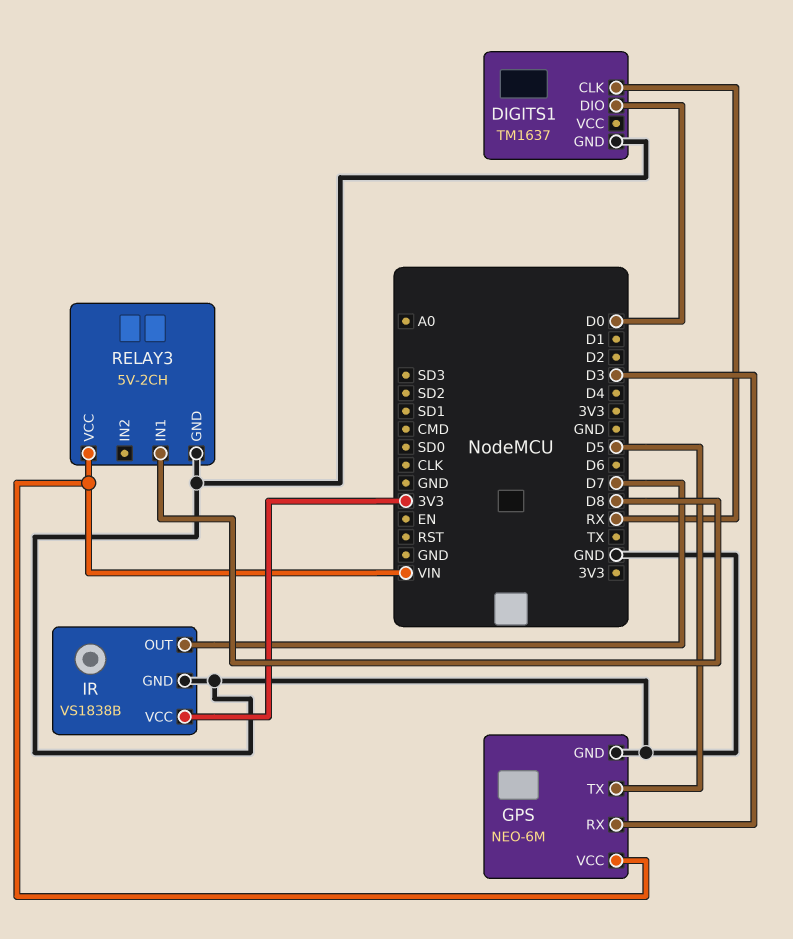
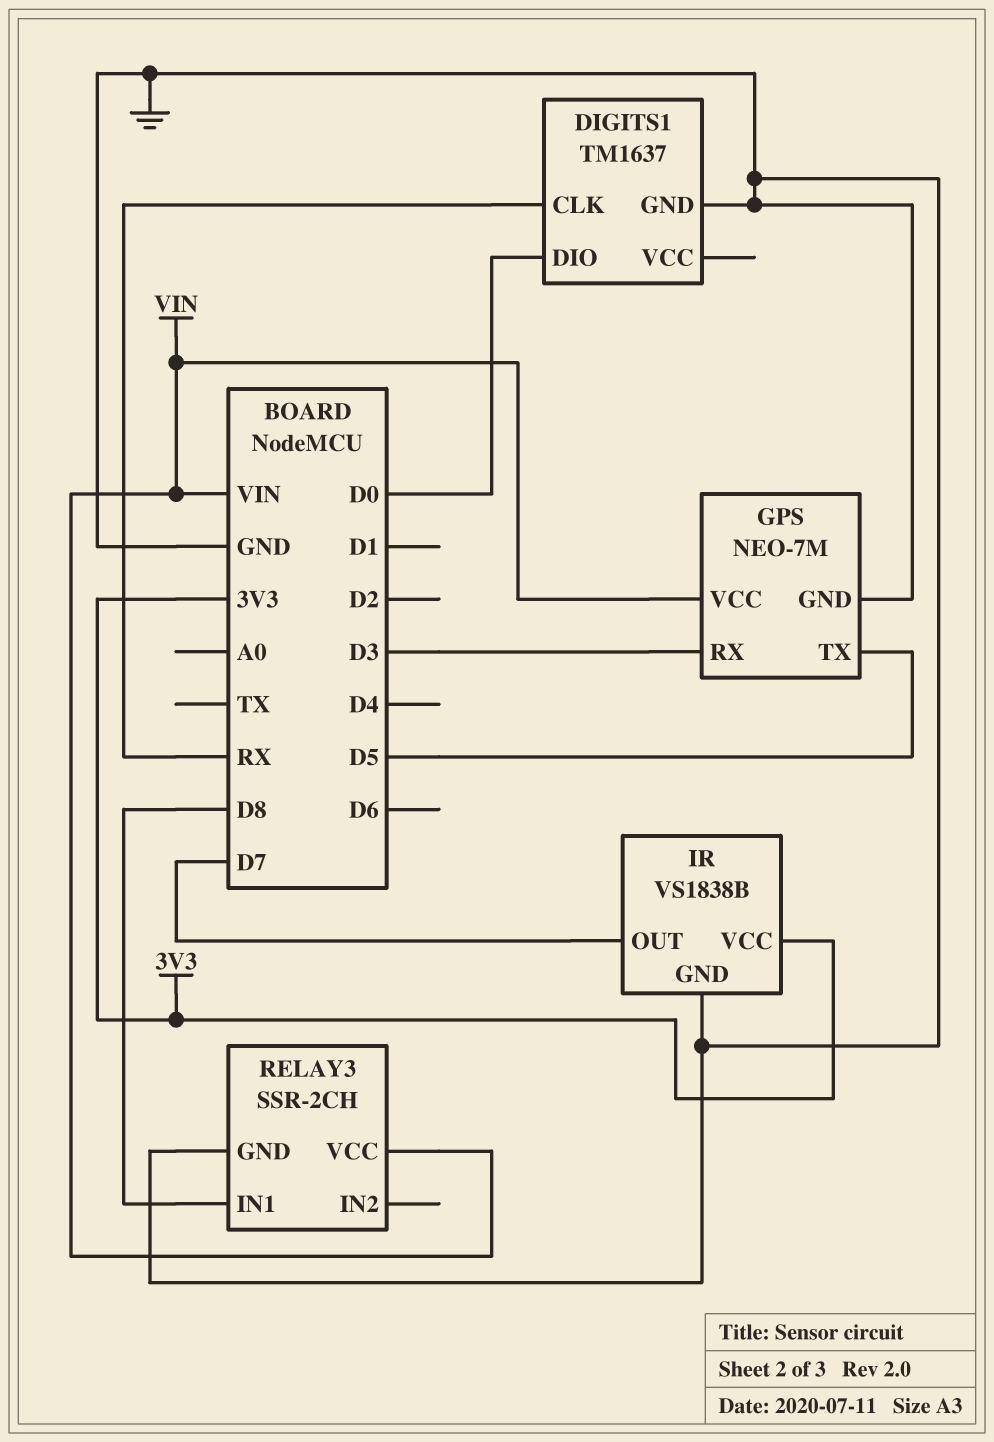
GPS: NEO-6M -> NEO-7M
RELAY3: 5V-2CH -> SSR-2CH

